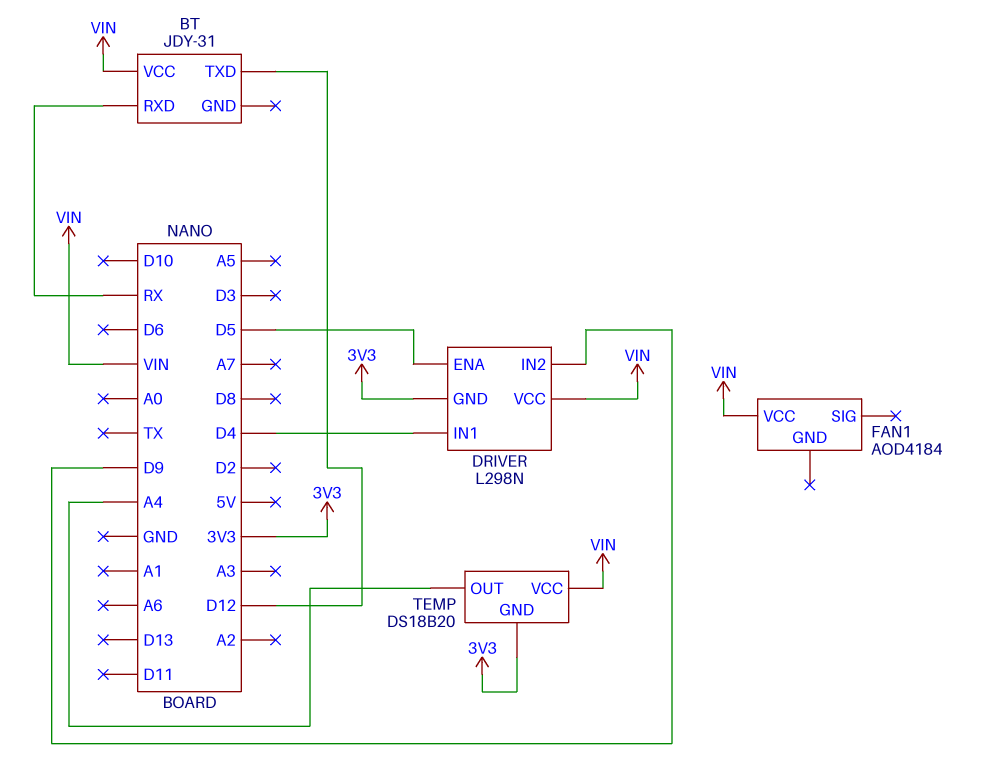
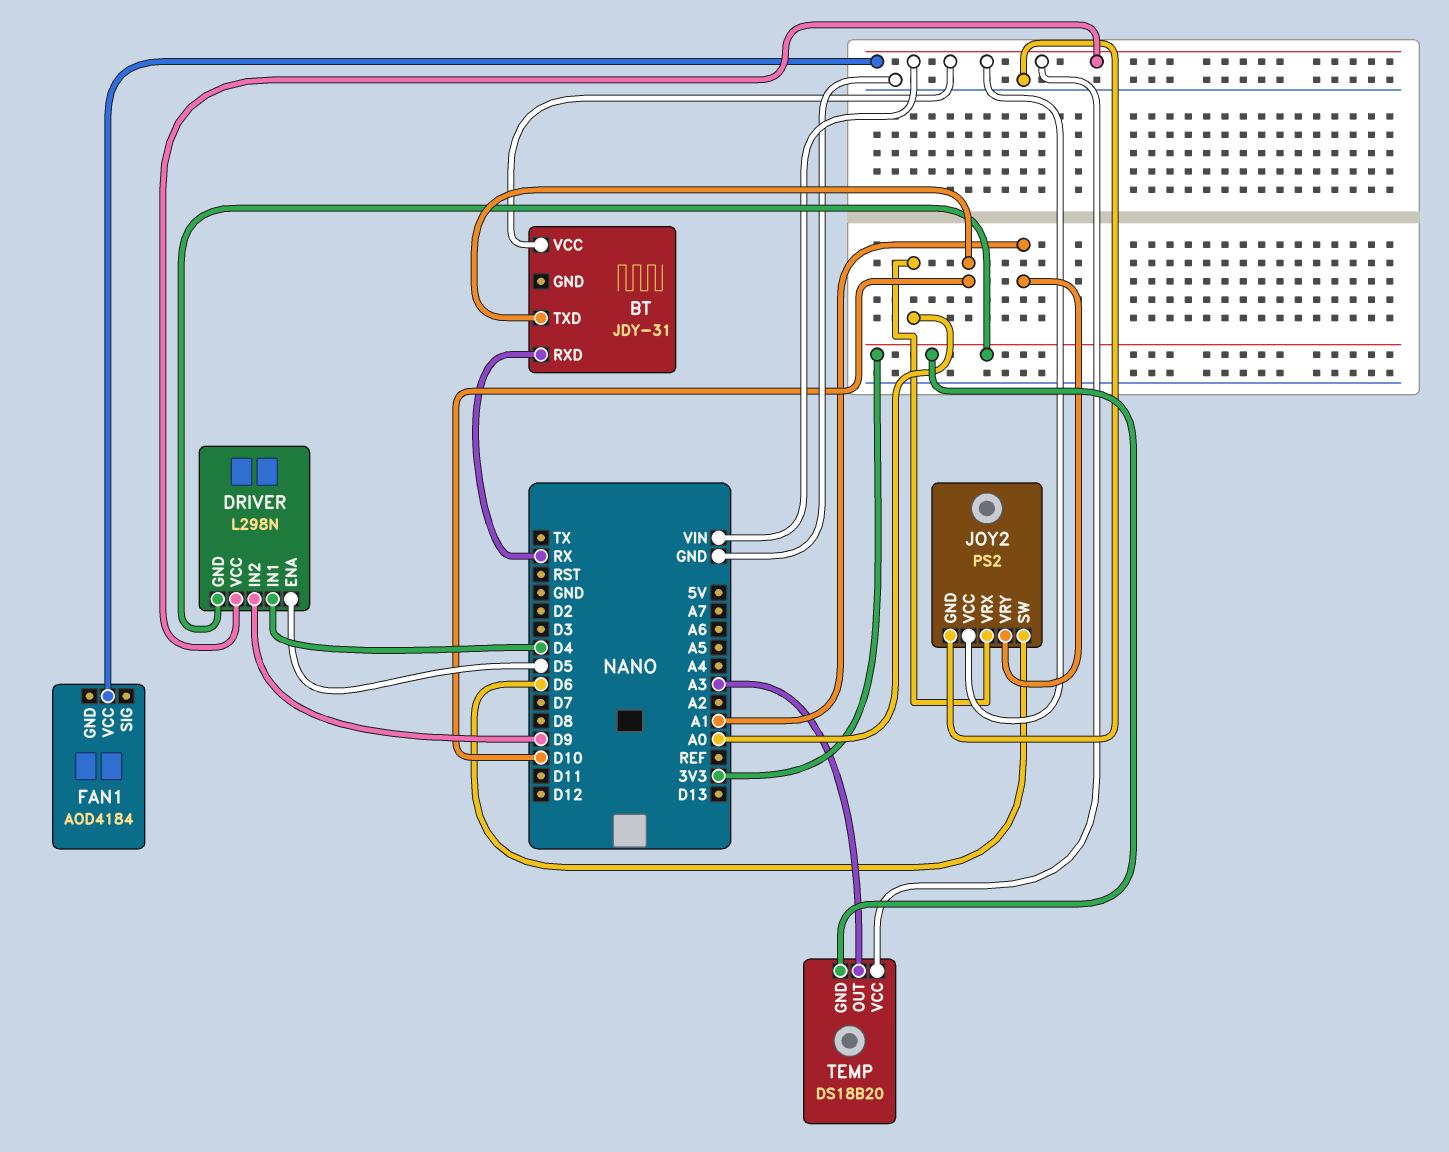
BT pin TXD: D12 -> D10
JOY2: none -> PS2
JOY2 pin GND: none -> GND
JOY2 pin SW: none -> D6
JOY2 pin VCC: none -> VIN
JOY2 pin VRX: none -> A0
JOY2 pin VRY: none -> A1
TEMP pin OUT: A4 -> A3

